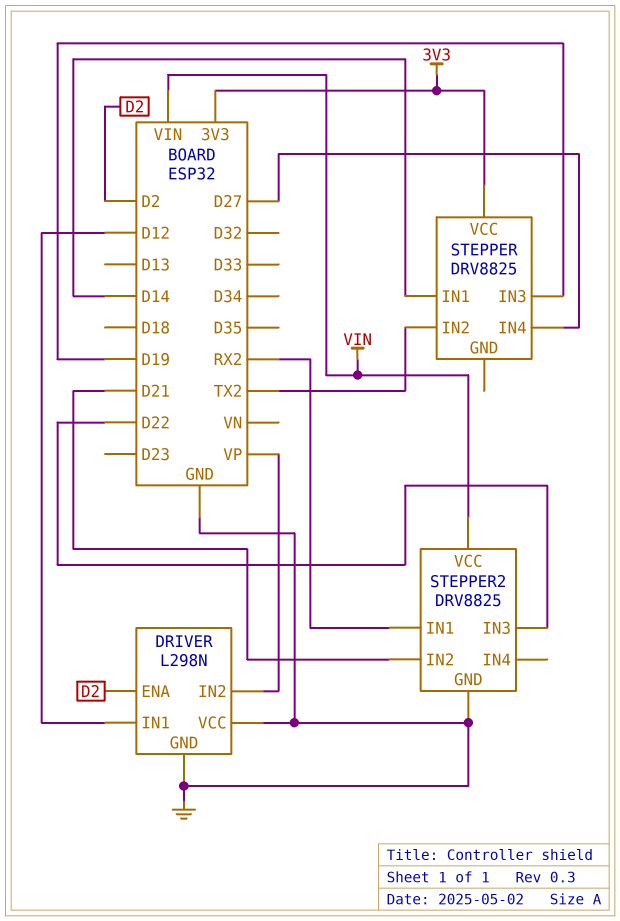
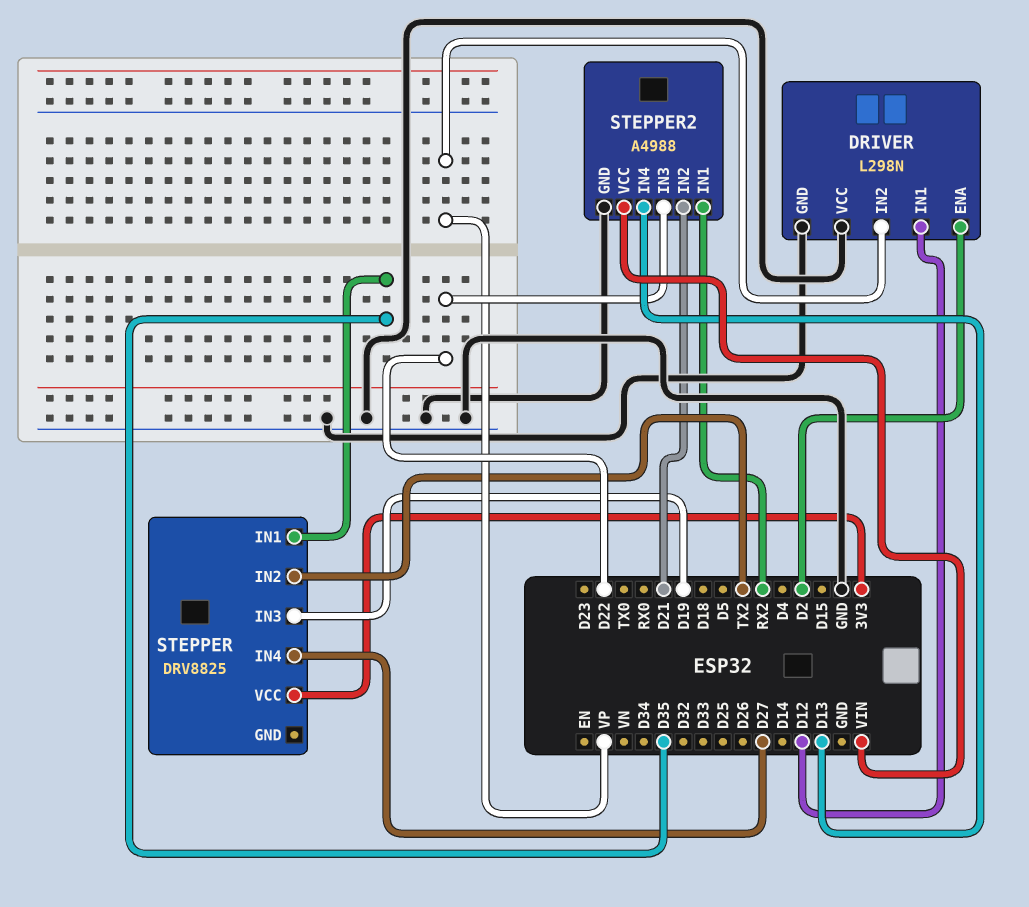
STEPPER pin IN1: D14 -> D35
STEPPER2: DRV8825 -> A4988
STEPPER2 pin IN4: none -> D13

